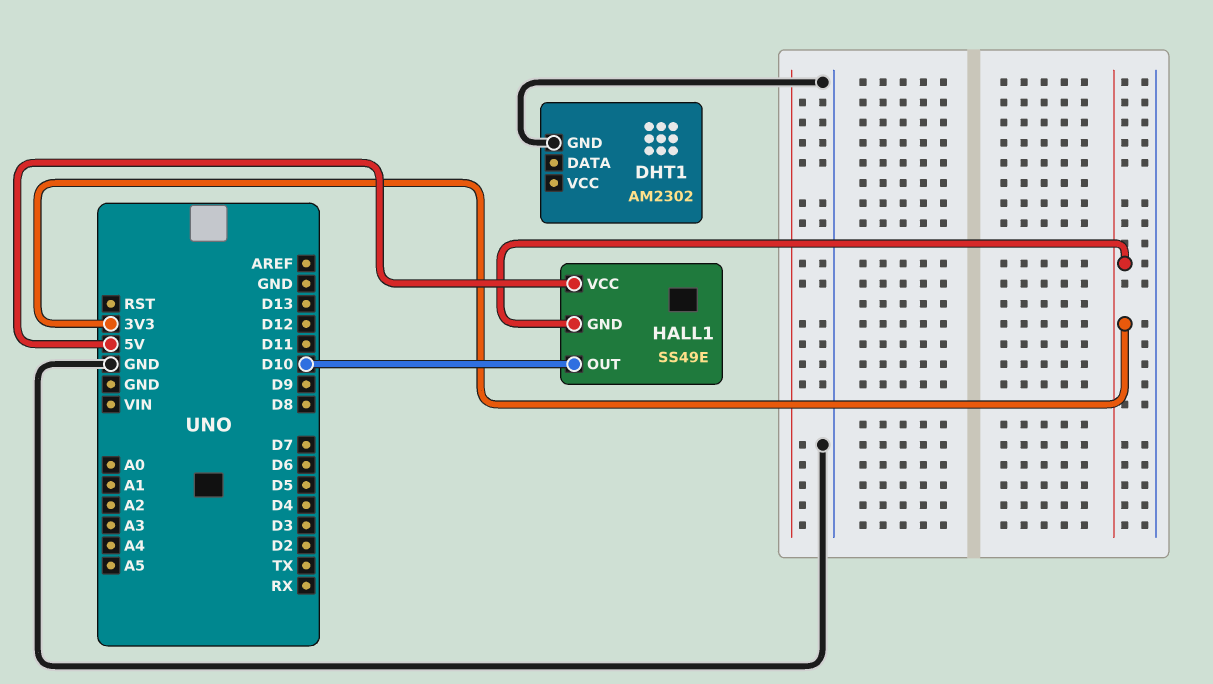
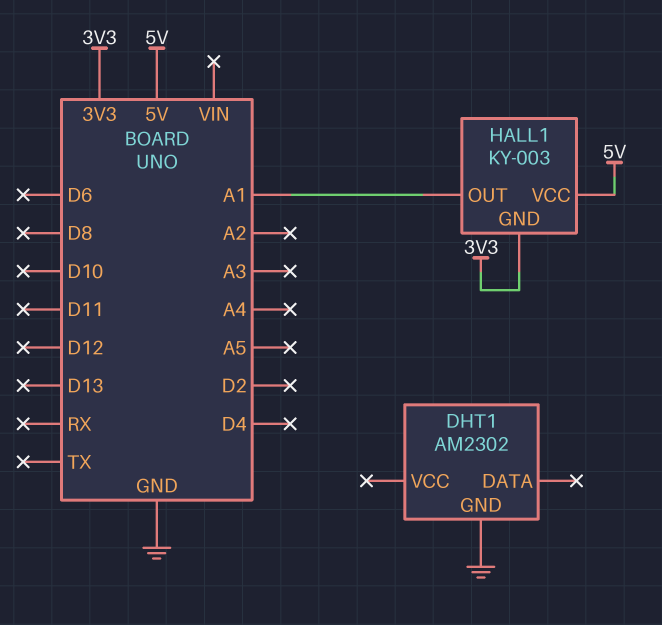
HALL1: SS49E -> KY-003
HALL1 pin OUT: D10 -> A1

